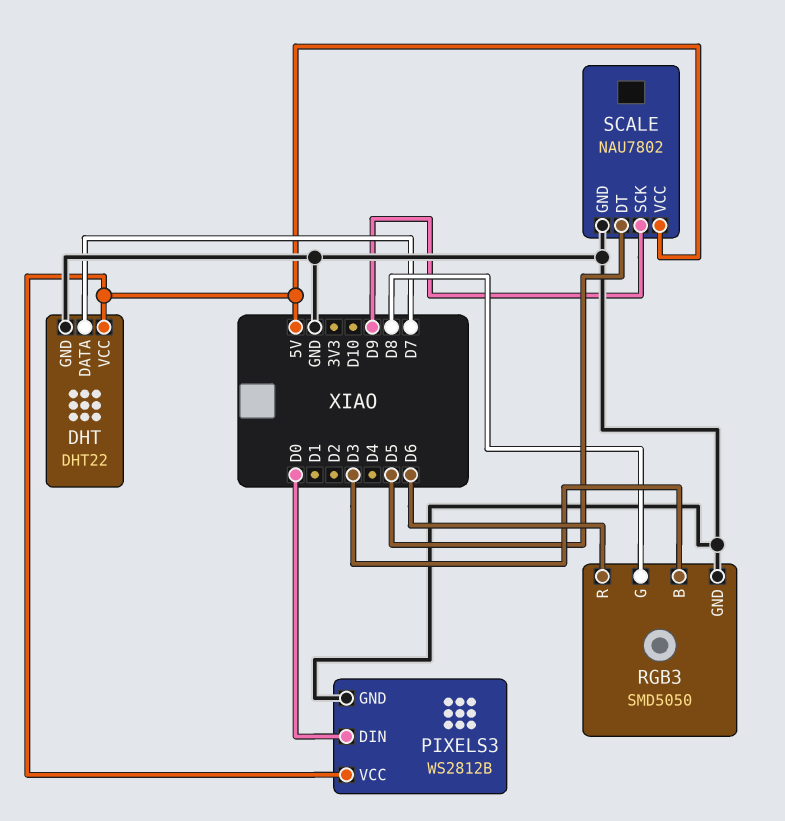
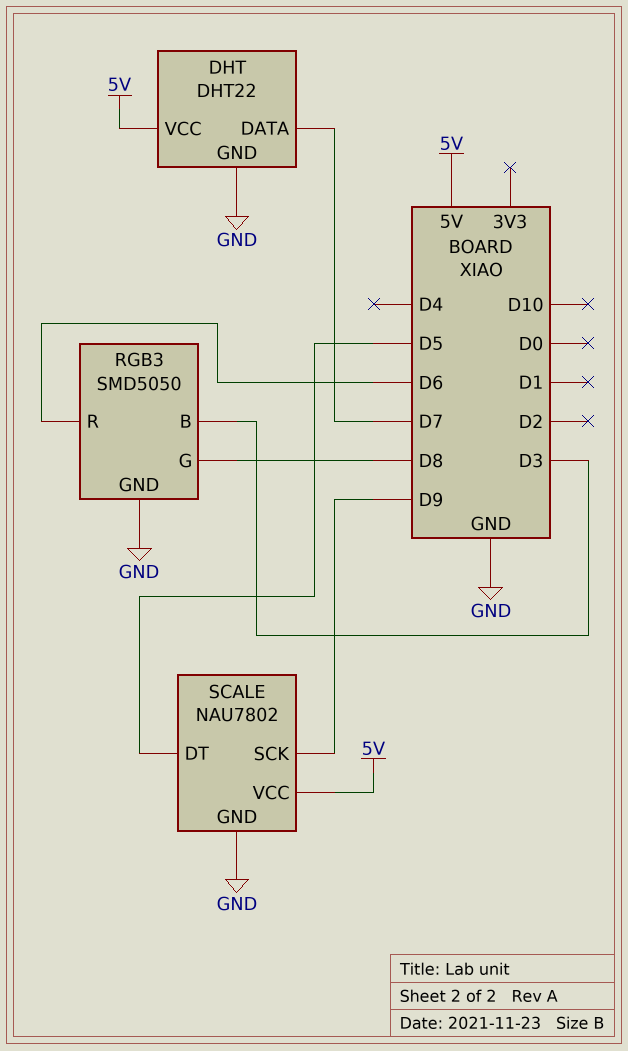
PIXELS3: WS2812B -> none
PIXELS3 pin DIN: D0 -> none
PIXELS3 pin GND: GND -> none
PIXELS3 pin VCC: 5V -> none

